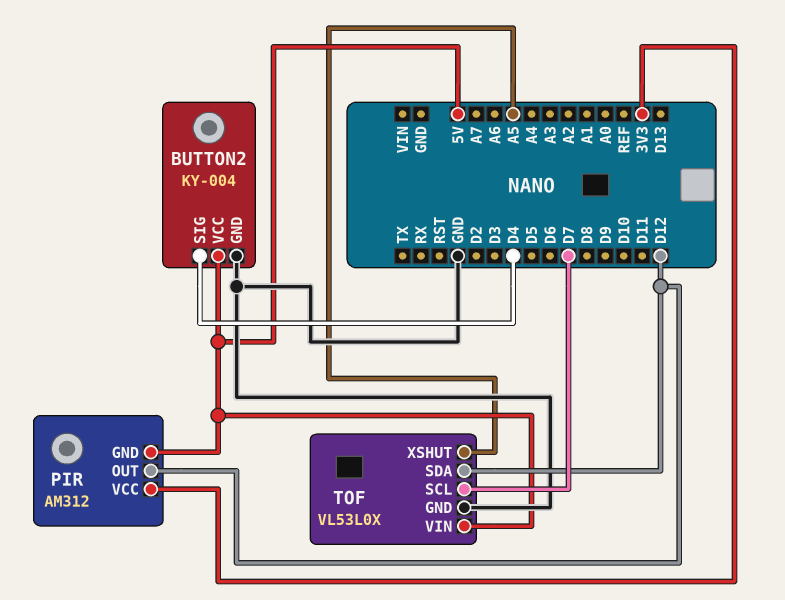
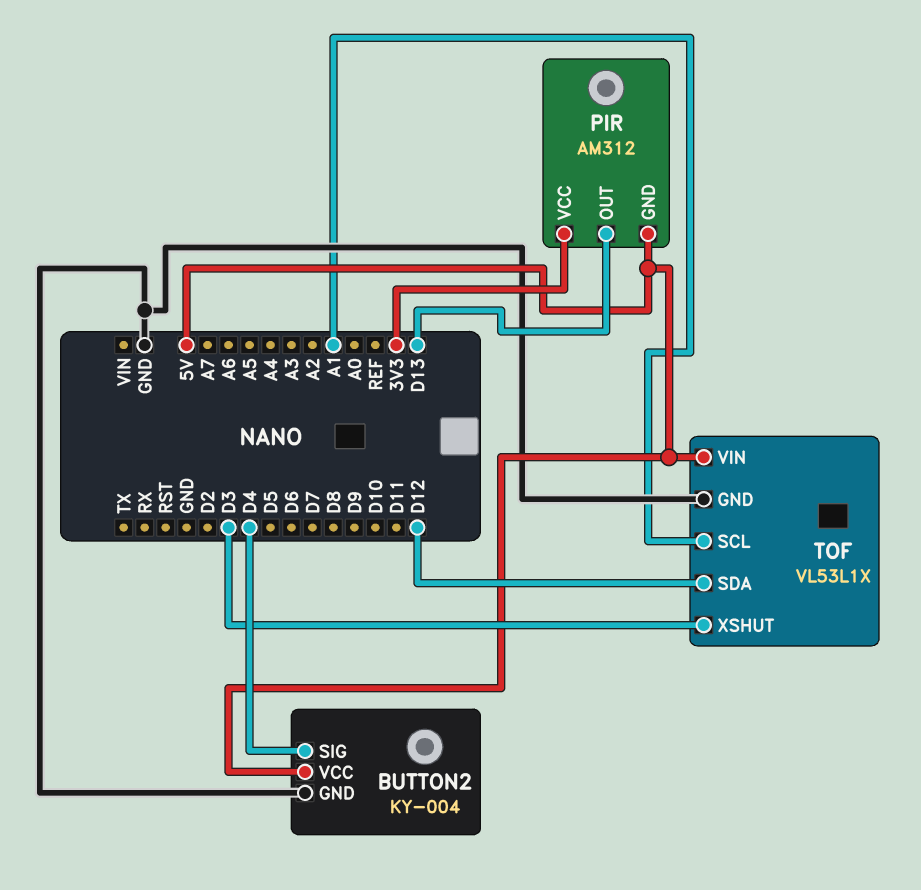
PIR pin OUT: D12 -> D13
TOF: VL53L0X -> VL53L1X
TOF pin SCL: D7 -> A1
TOF pin XSHUT: A5 -> D3

